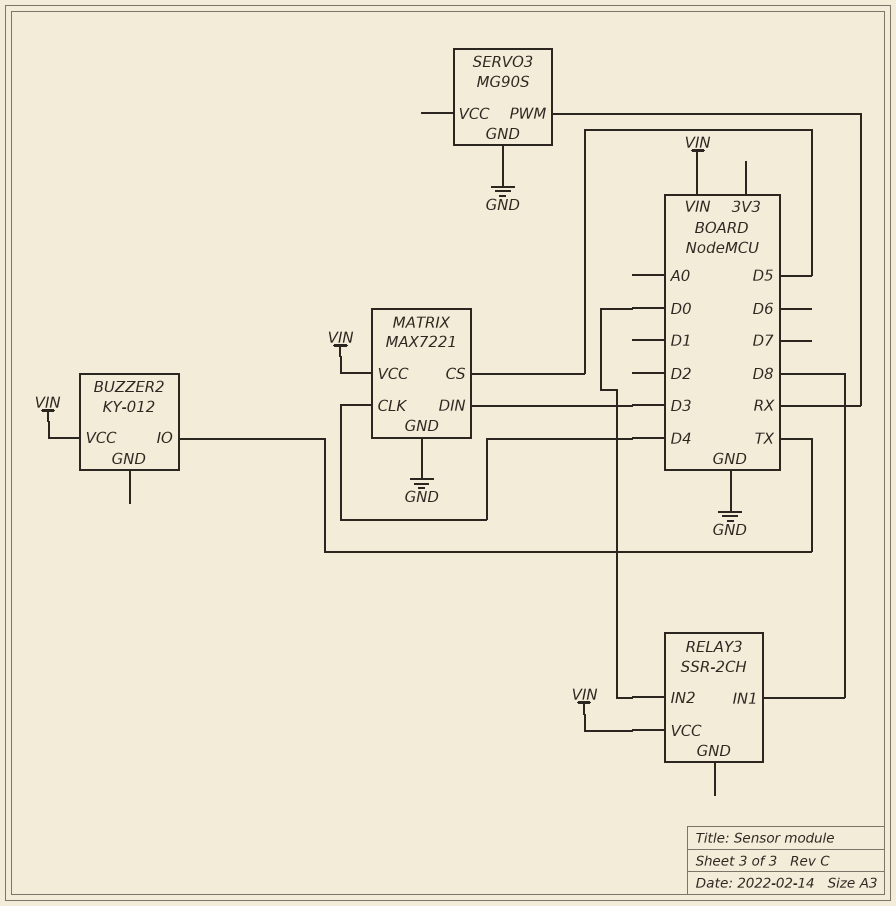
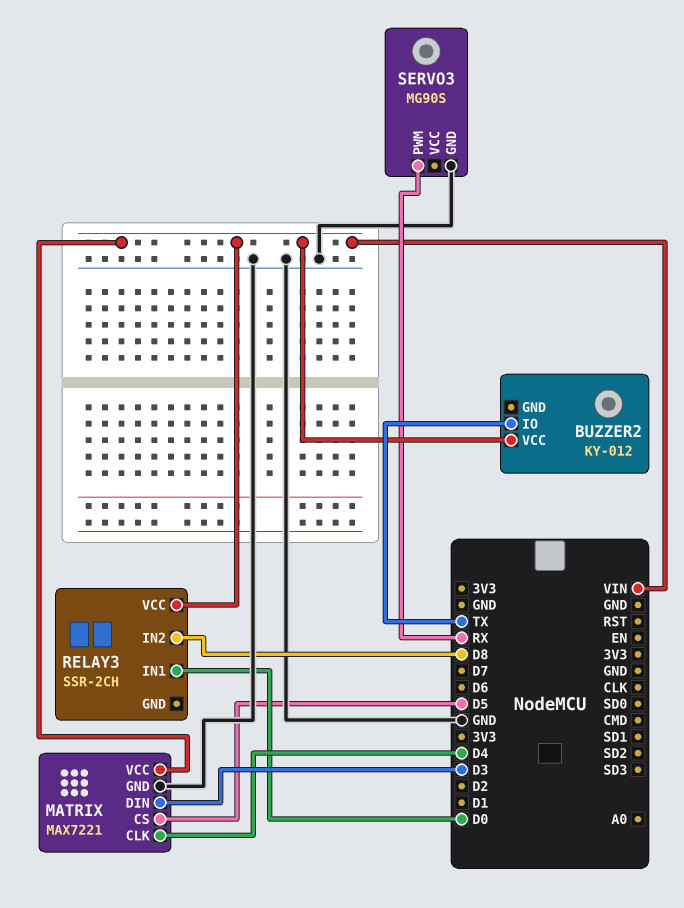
RELAY3 pin IN1: D8 -> D0
RELAY3 pin IN2: D0 -> D8

